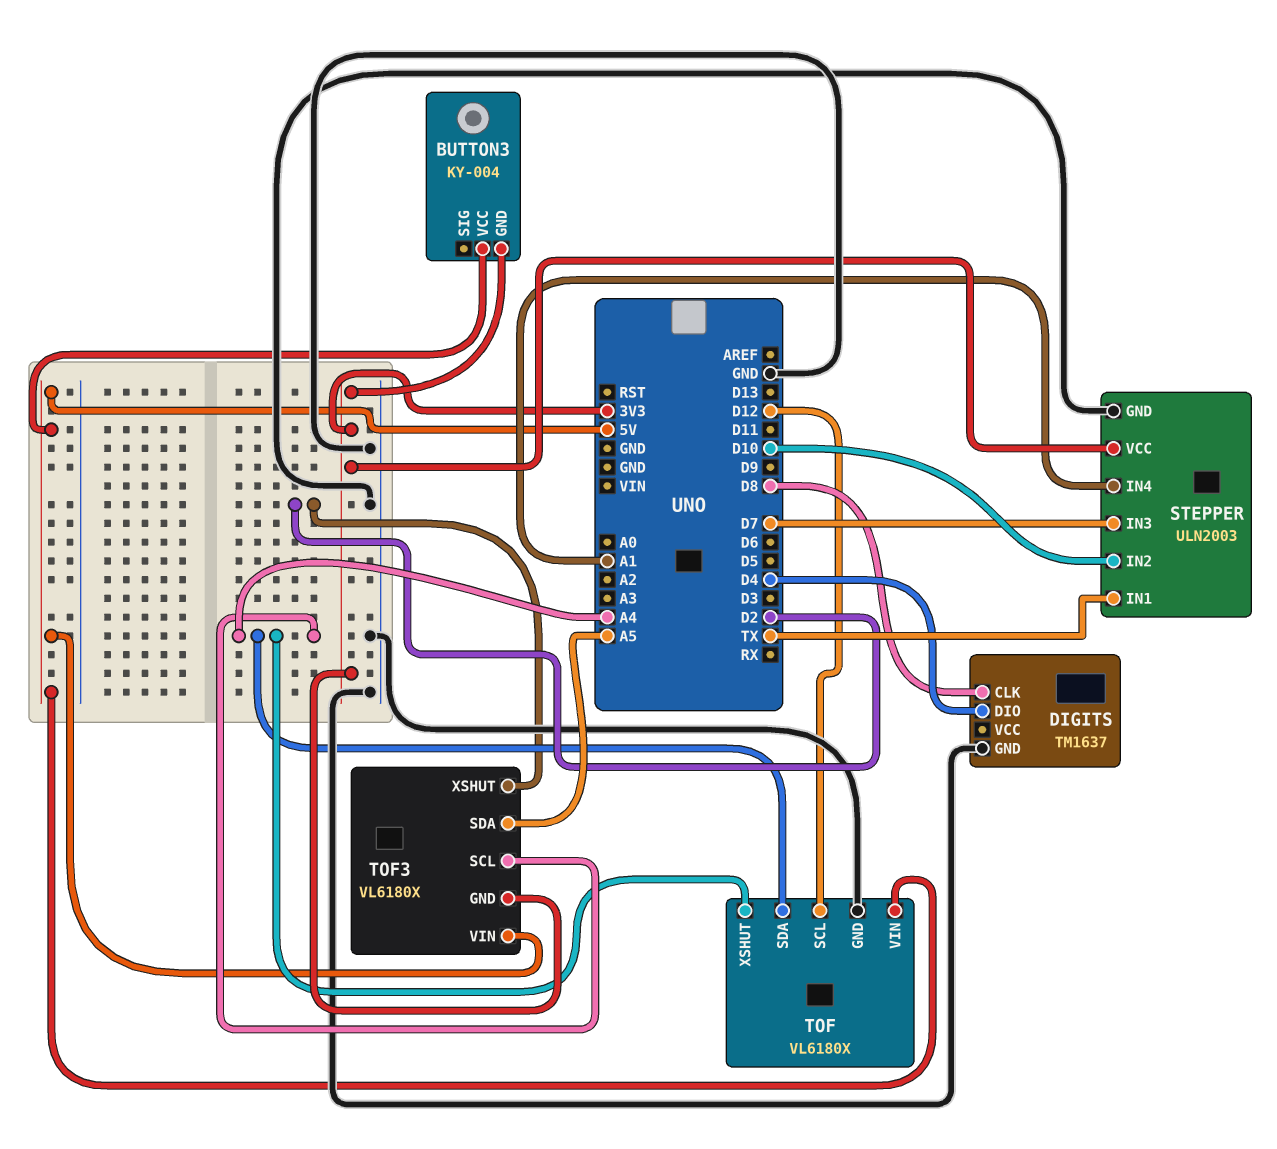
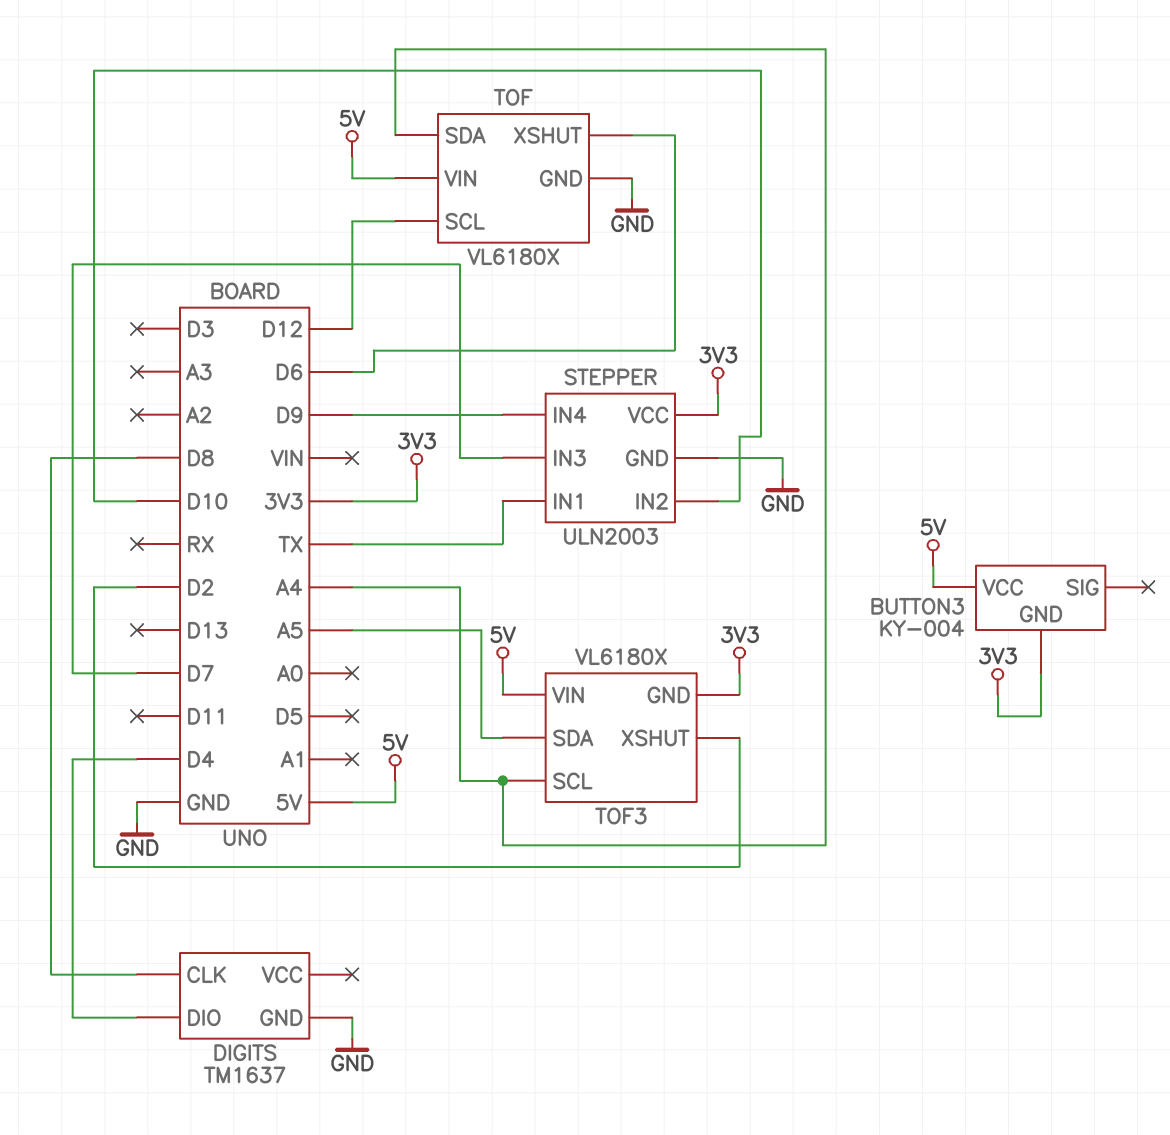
STEPPER pin IN4: A1 -> D9
TOF pin XSHUT: A4 -> D6

